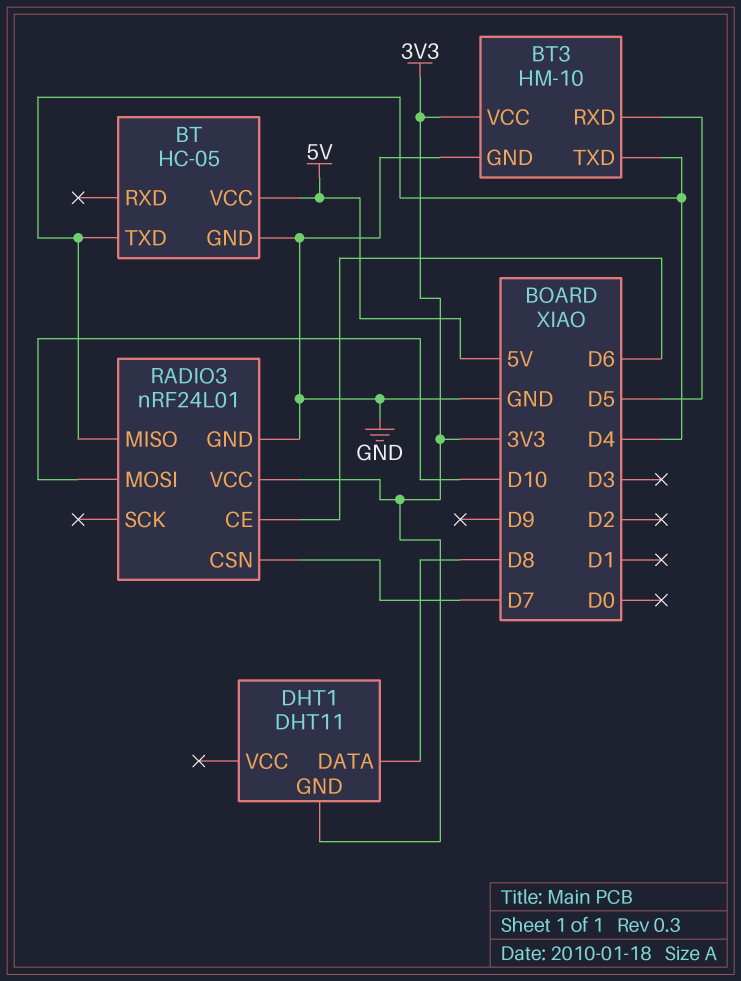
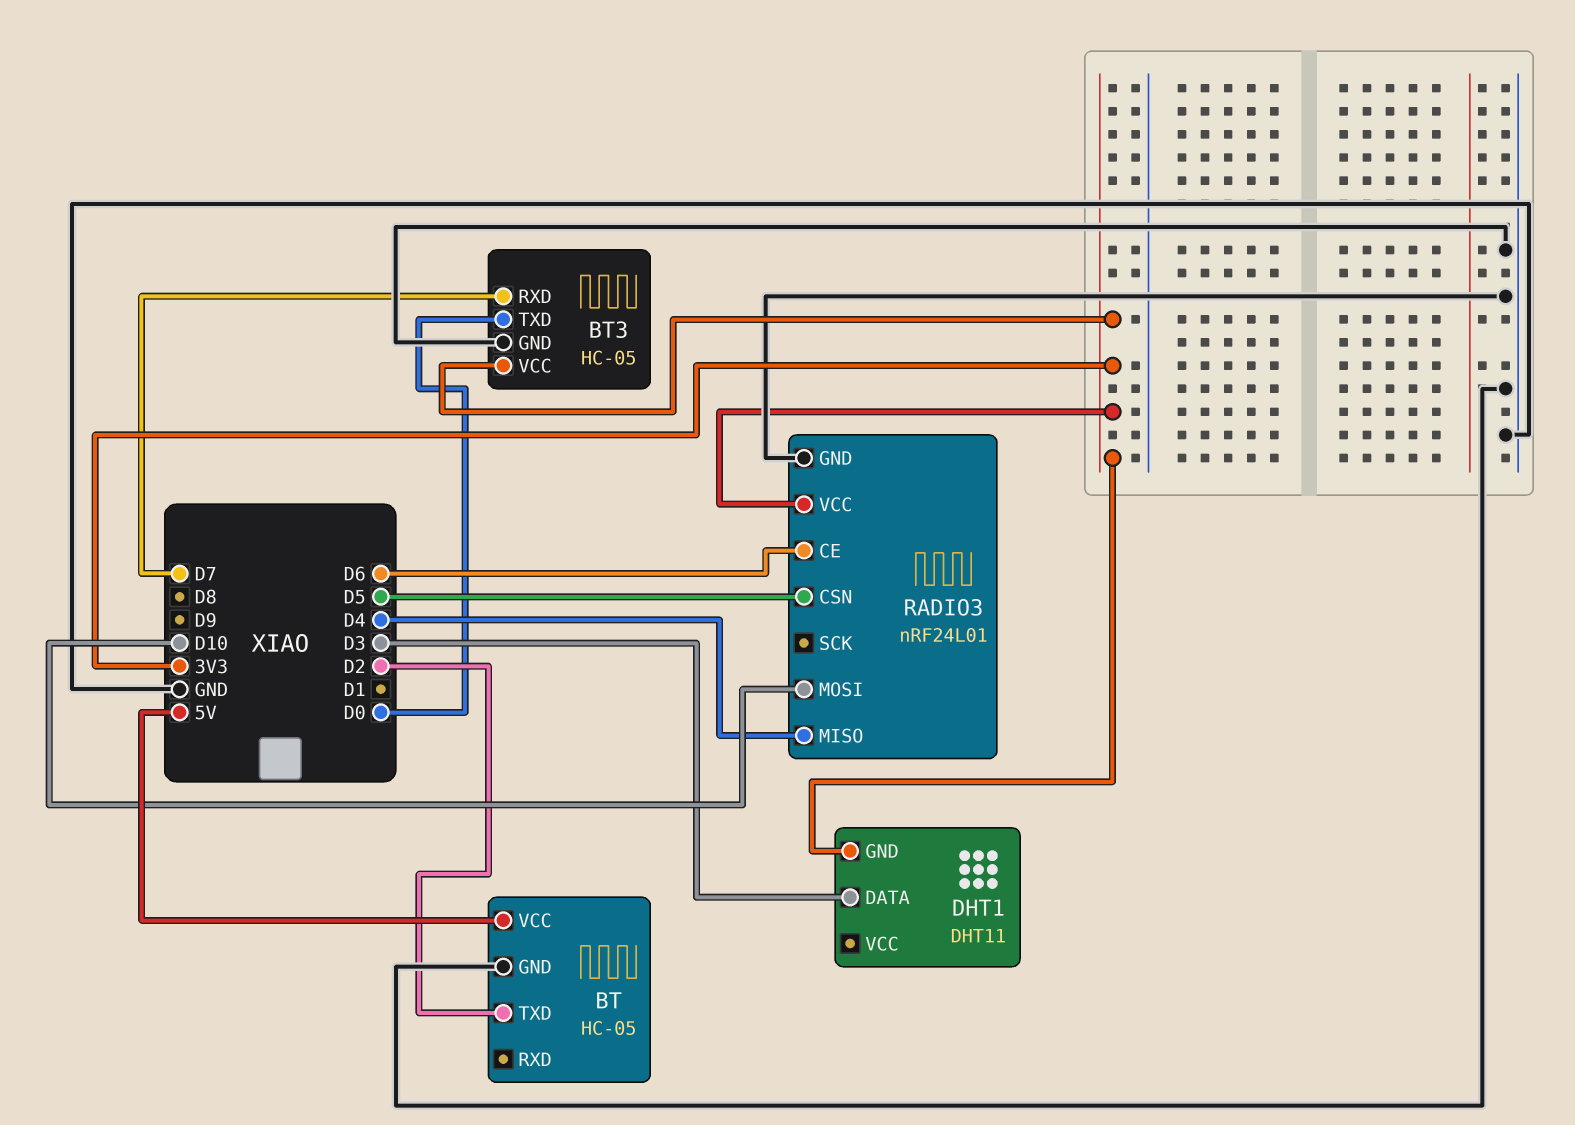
BT pin TXD: D4 -> D2
BT3: HM-10 -> HC-05
BT3 pin RXD: D5 -> D7
BT3 pin TXD: D4 -> D0
DHT1 pin DATA: D8 -> D3
RADIO3 pin CSN: D7 -> D5

